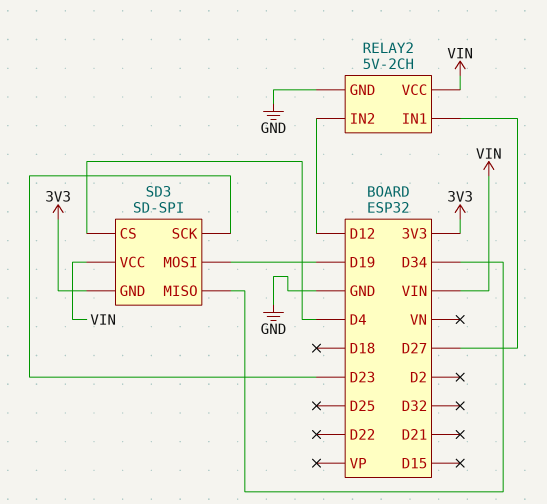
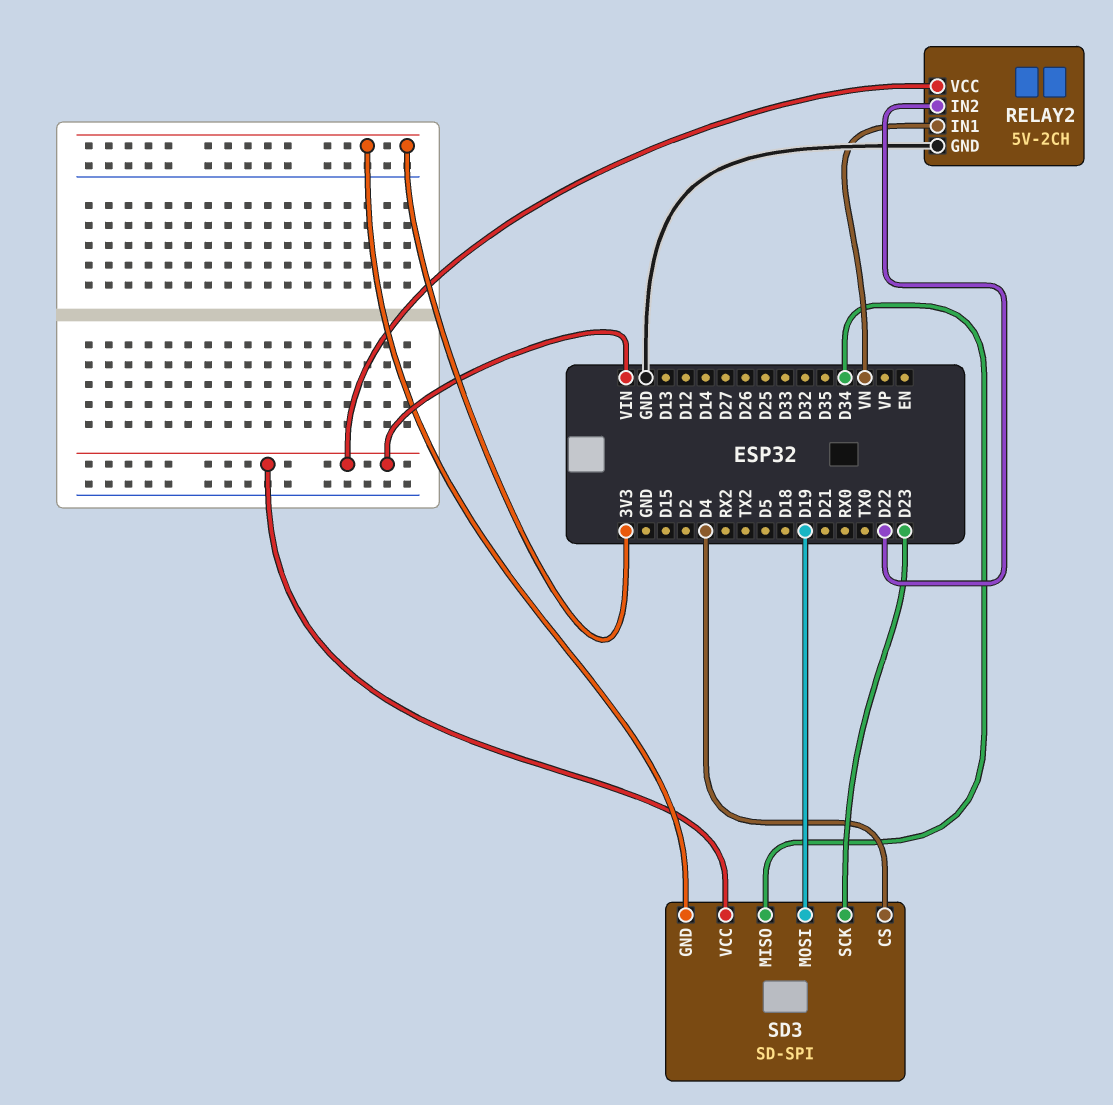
RELAY2 pin IN1: D27 -> VN
RELAY2 pin IN2: D12 -> D22

